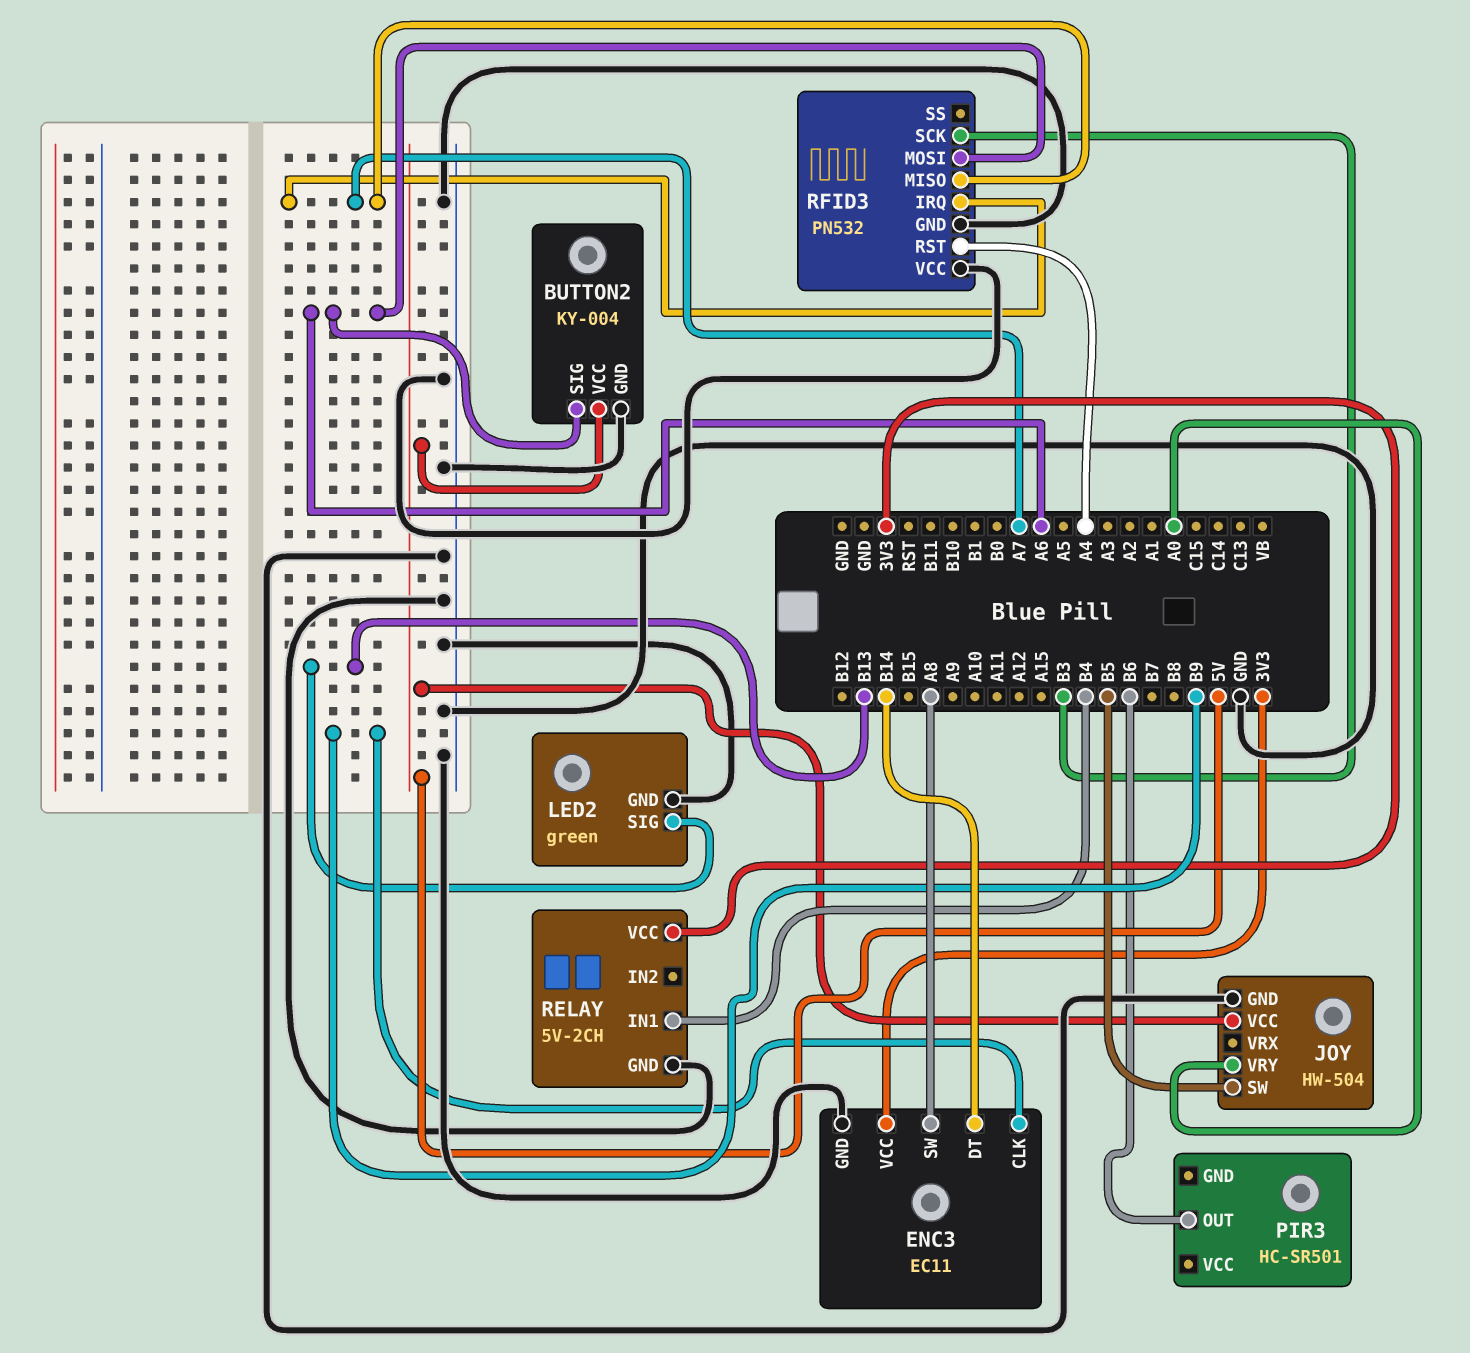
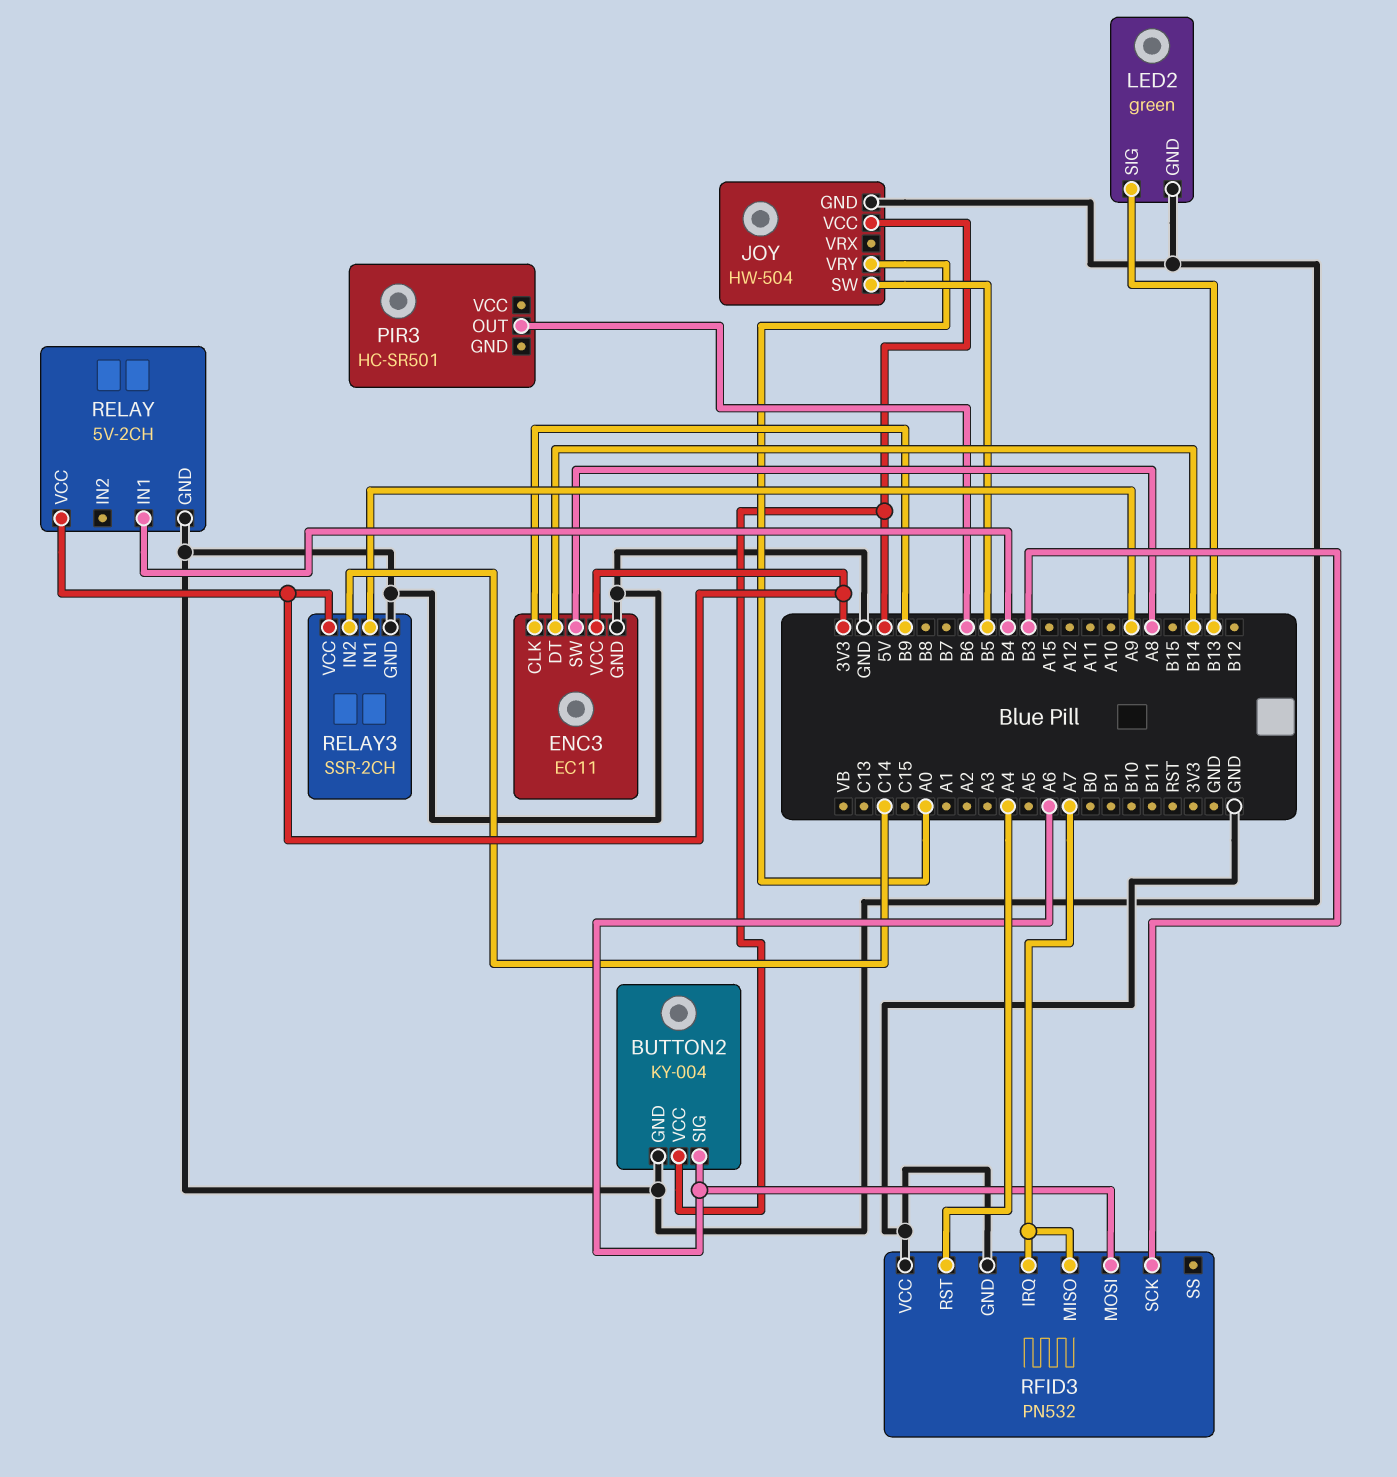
RELAY3: none -> SSR-2CH
RELAY3 pin GND: none -> GND
RELAY3 pin IN1: none -> A9
RELAY3 pin IN2: none -> C14
RELAY3 pin VCC: none -> 3V3

